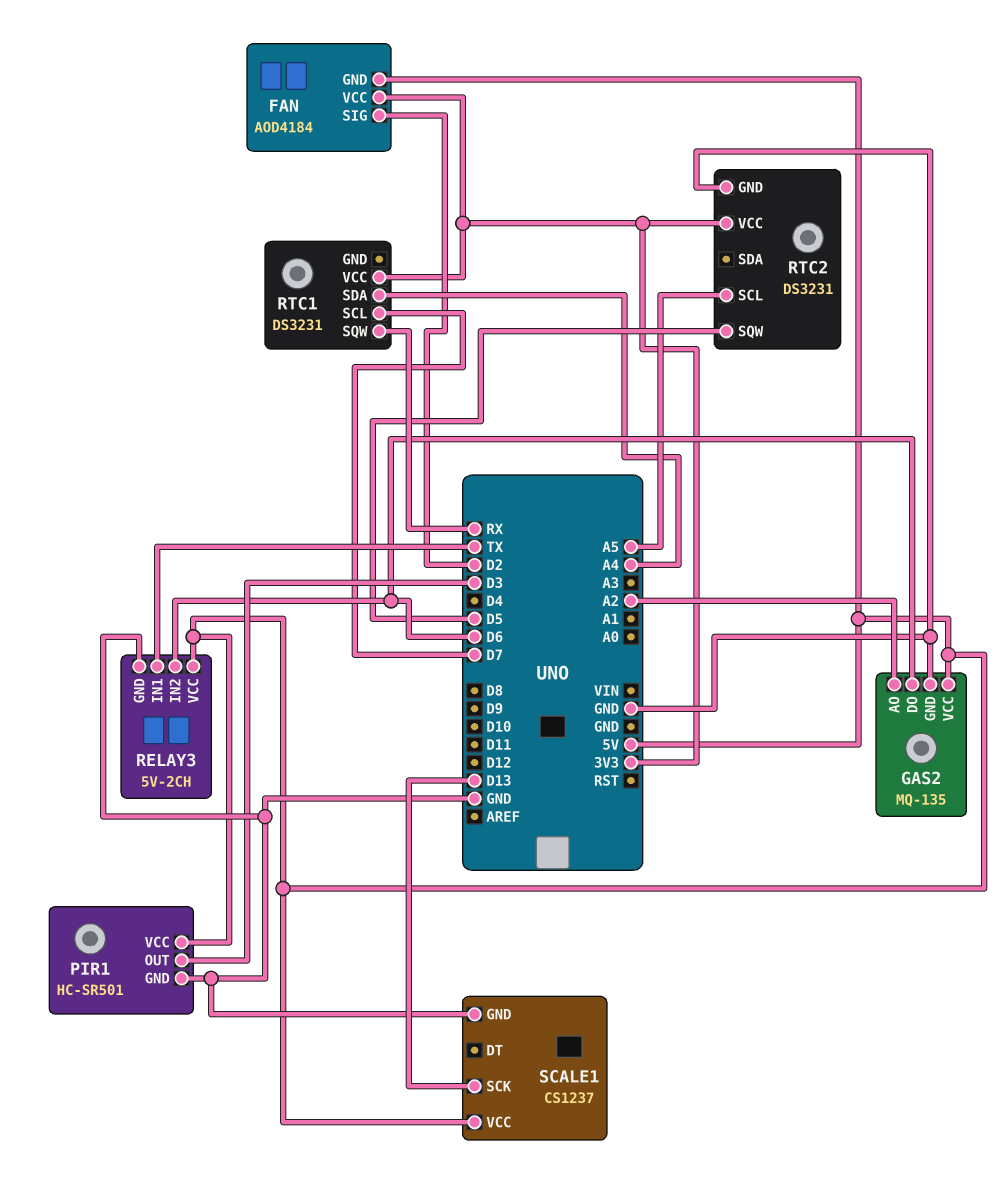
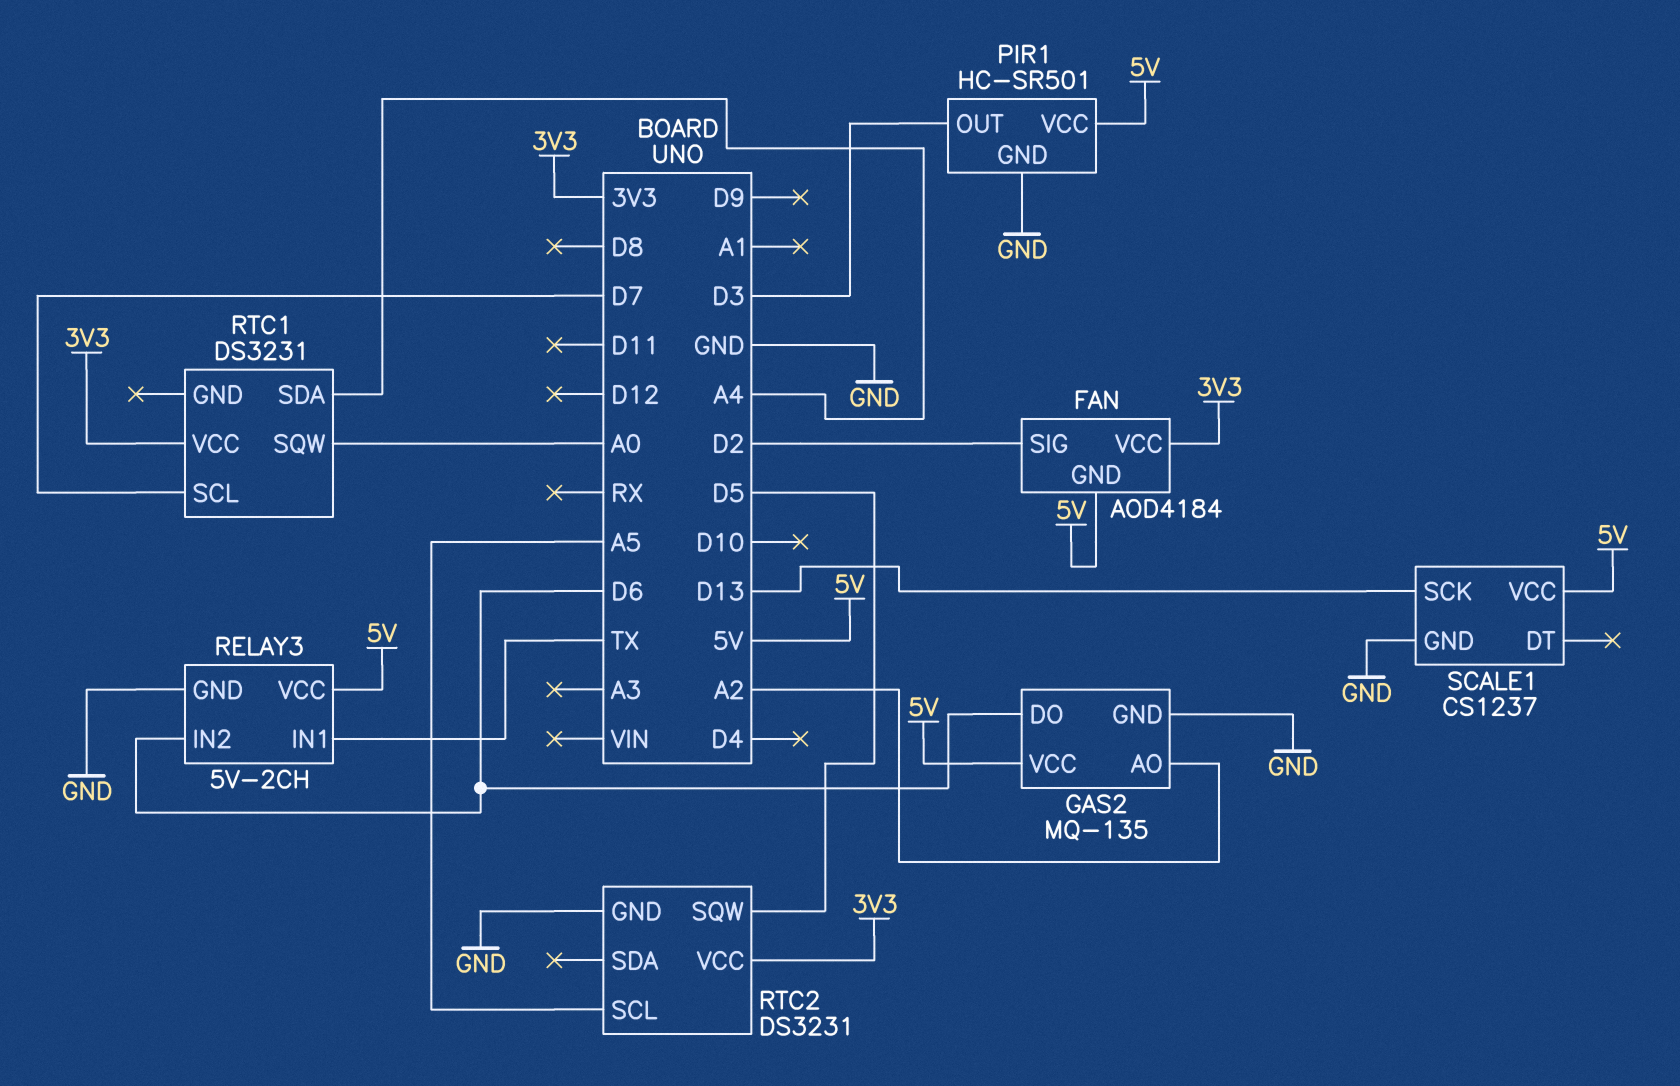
RTC1 pin SQW: RX -> A0

